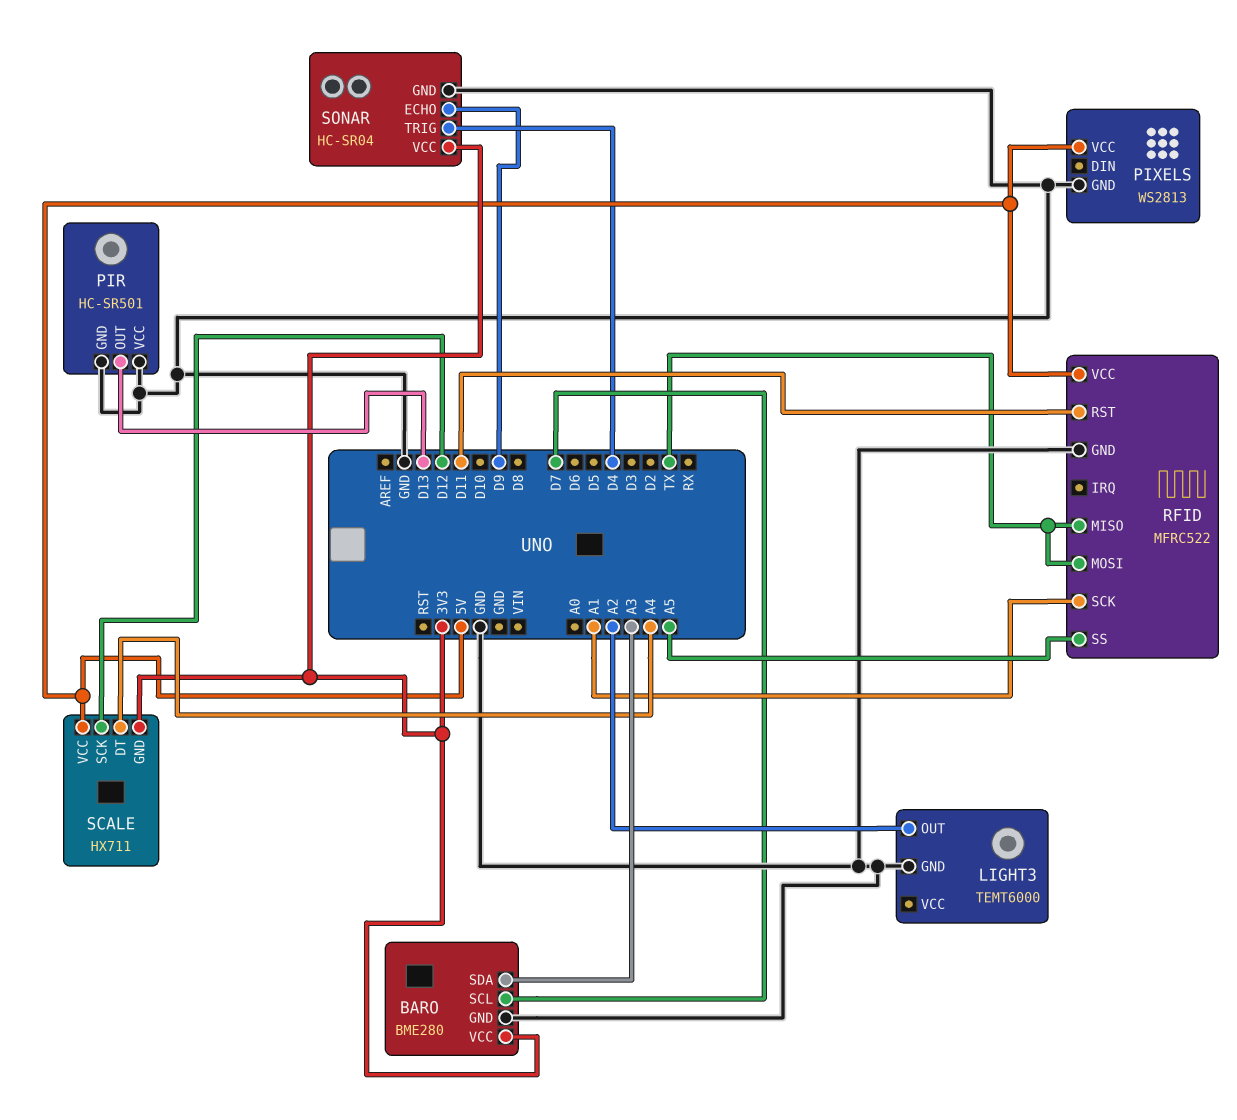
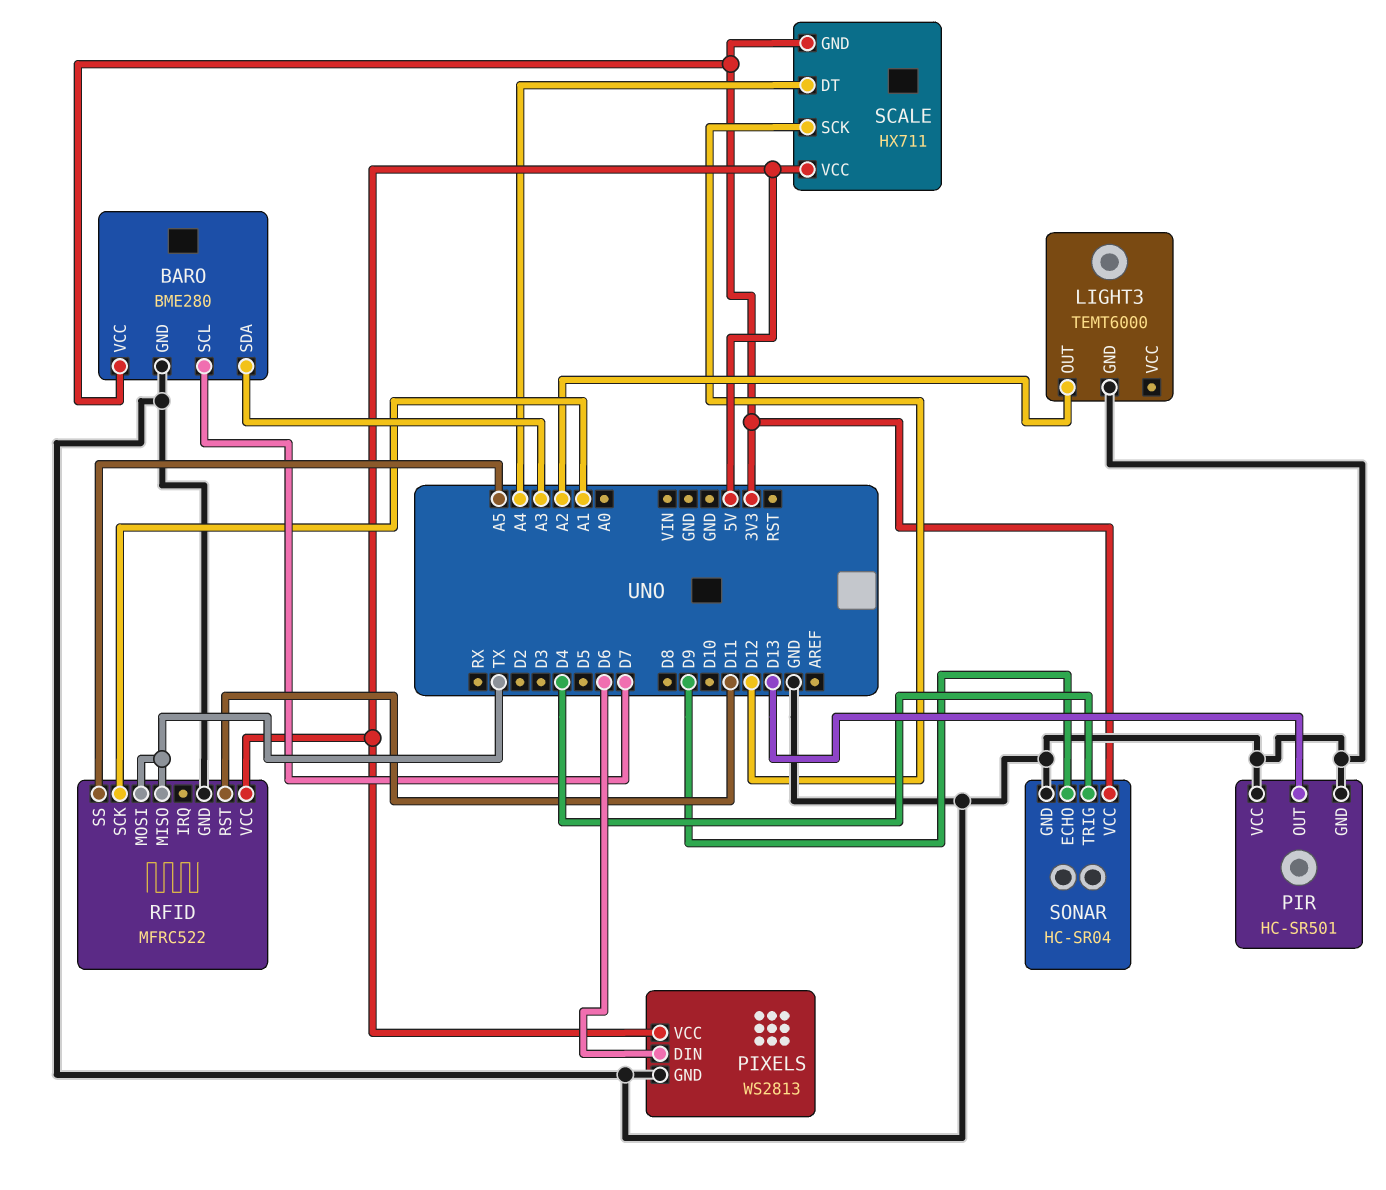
PIXELS pin DIN: none -> D6

